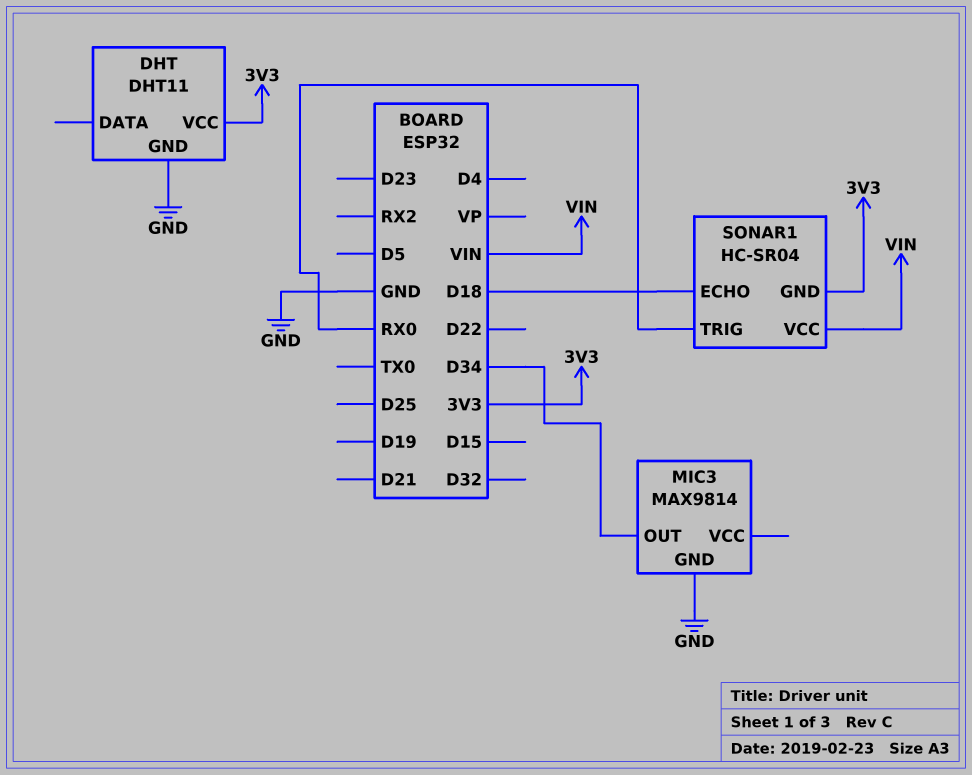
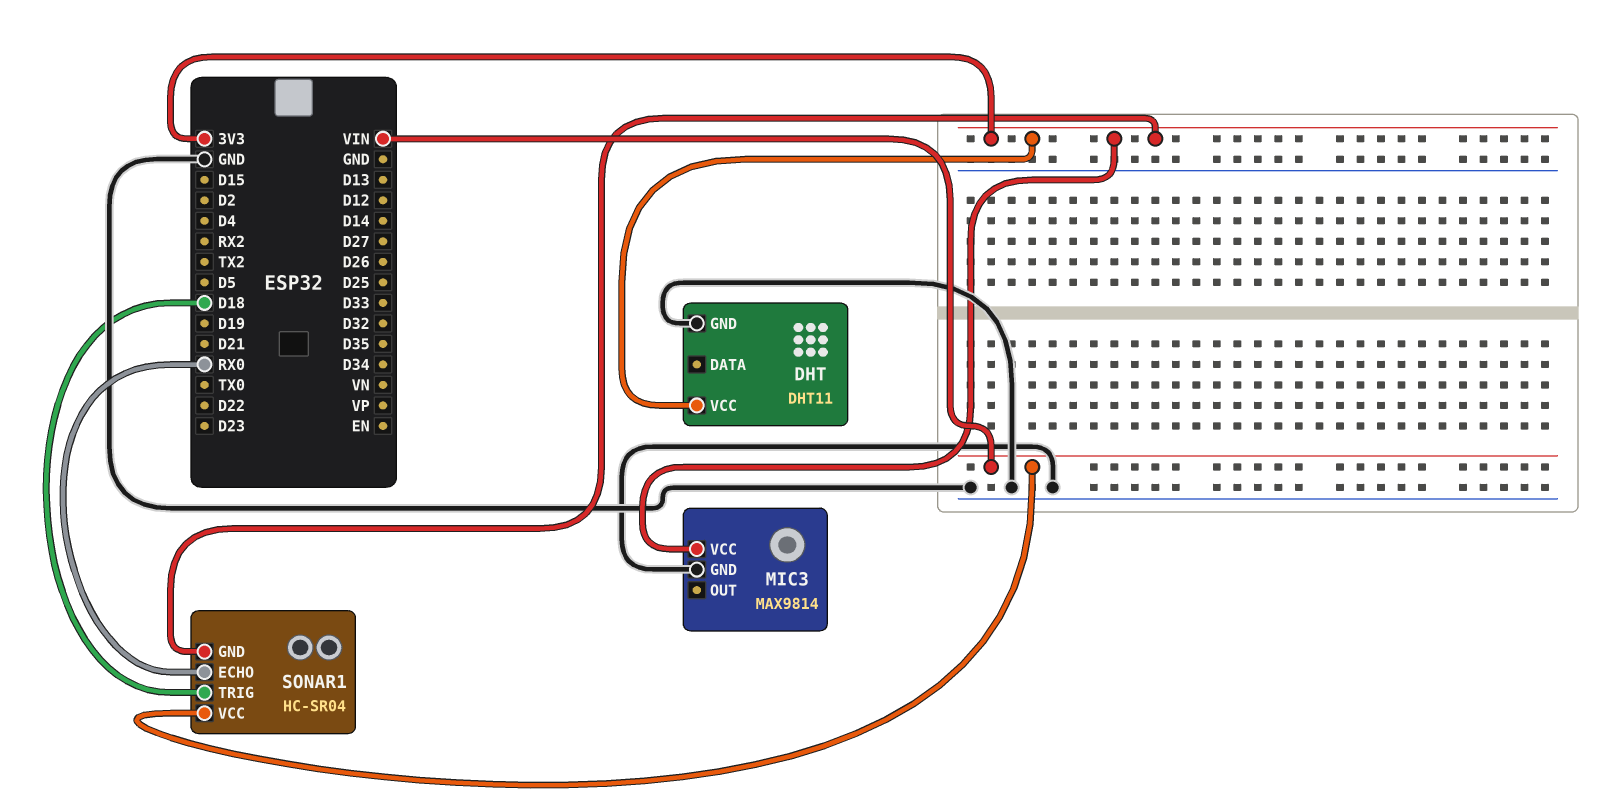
MIC3 pin OUT: D34 -> none
MIC3 pin VCC: none -> 3V3
SONAR1 pin ECHO: D18 -> RX0
SONAR1 pin TRIG: RX0 -> D18

